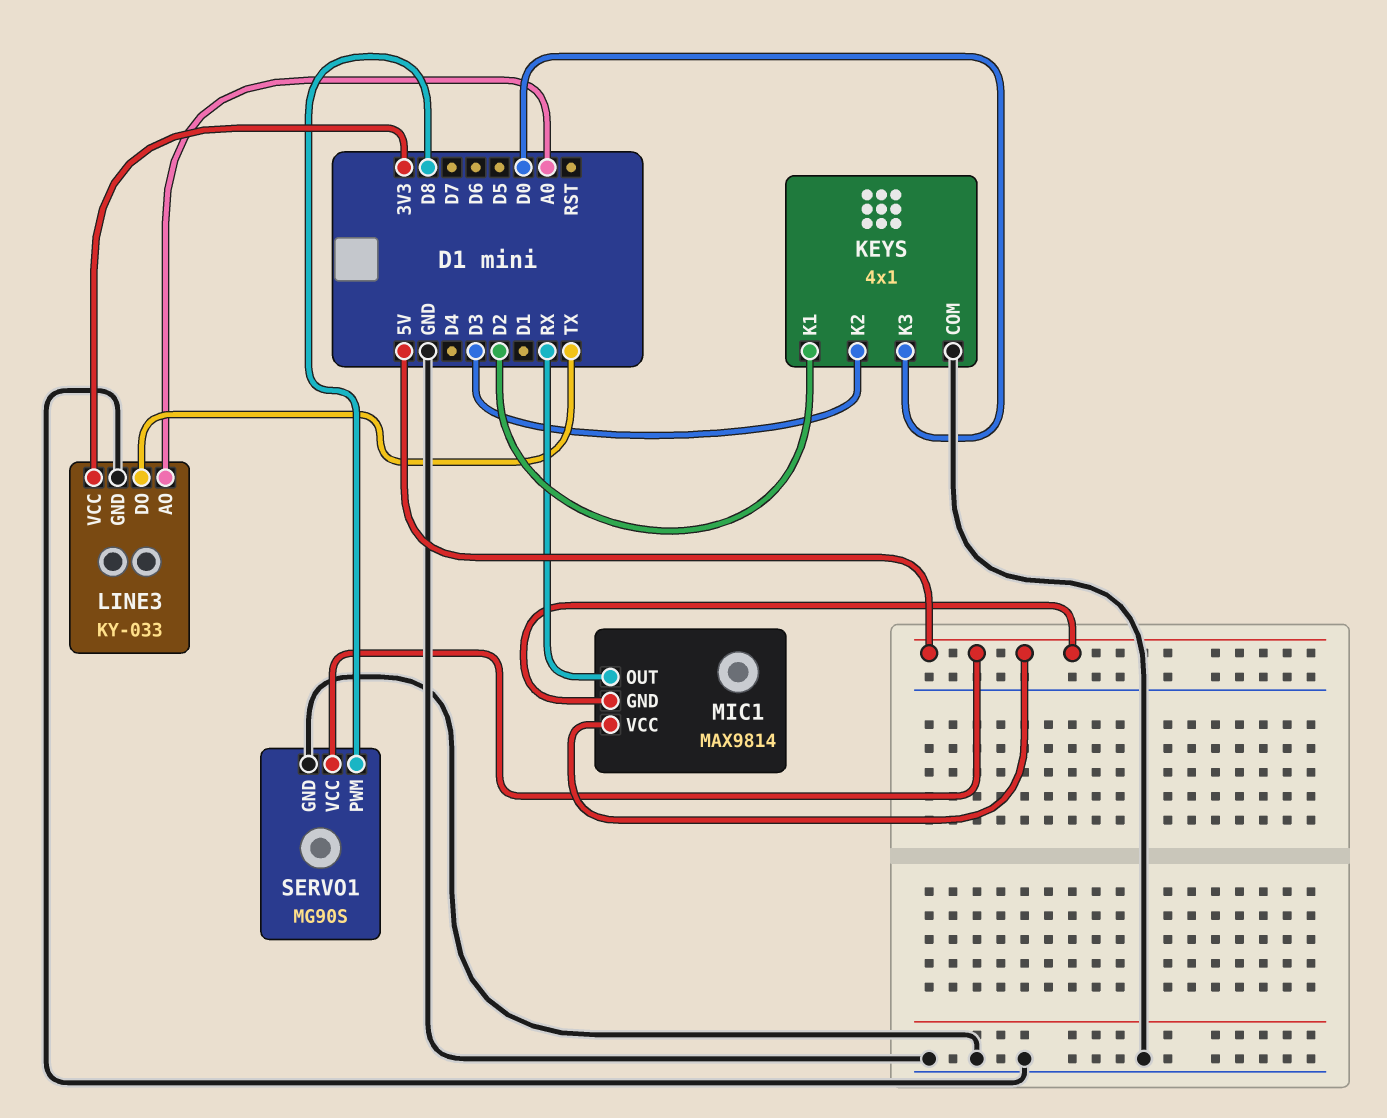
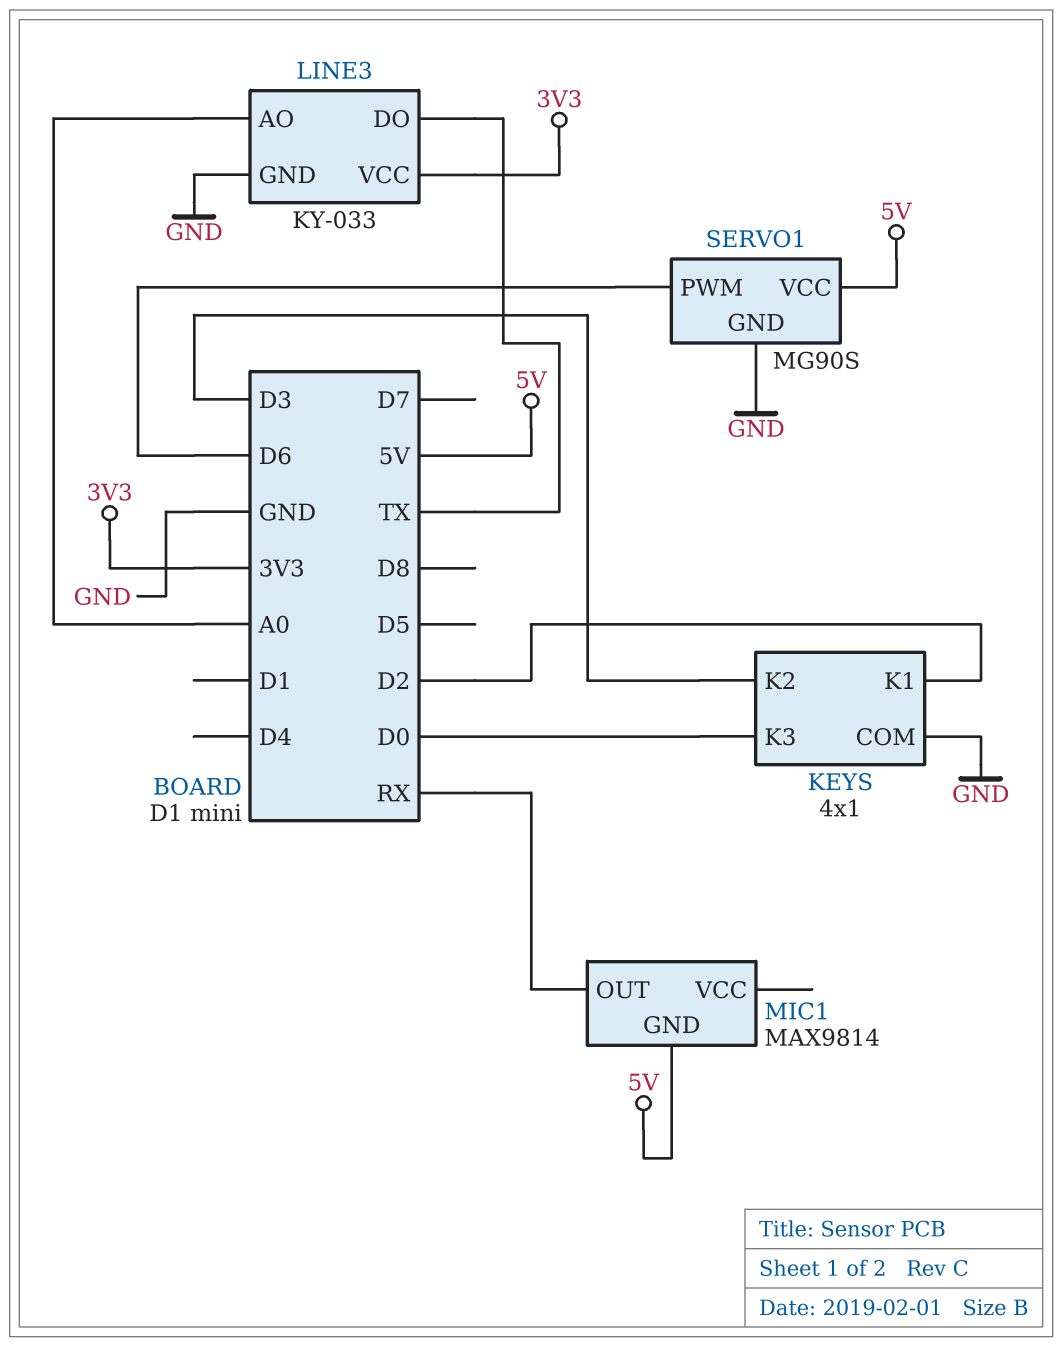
MIC1 pin VCC: 5V -> none
SERVO1 pin PWM: D8 -> D6

